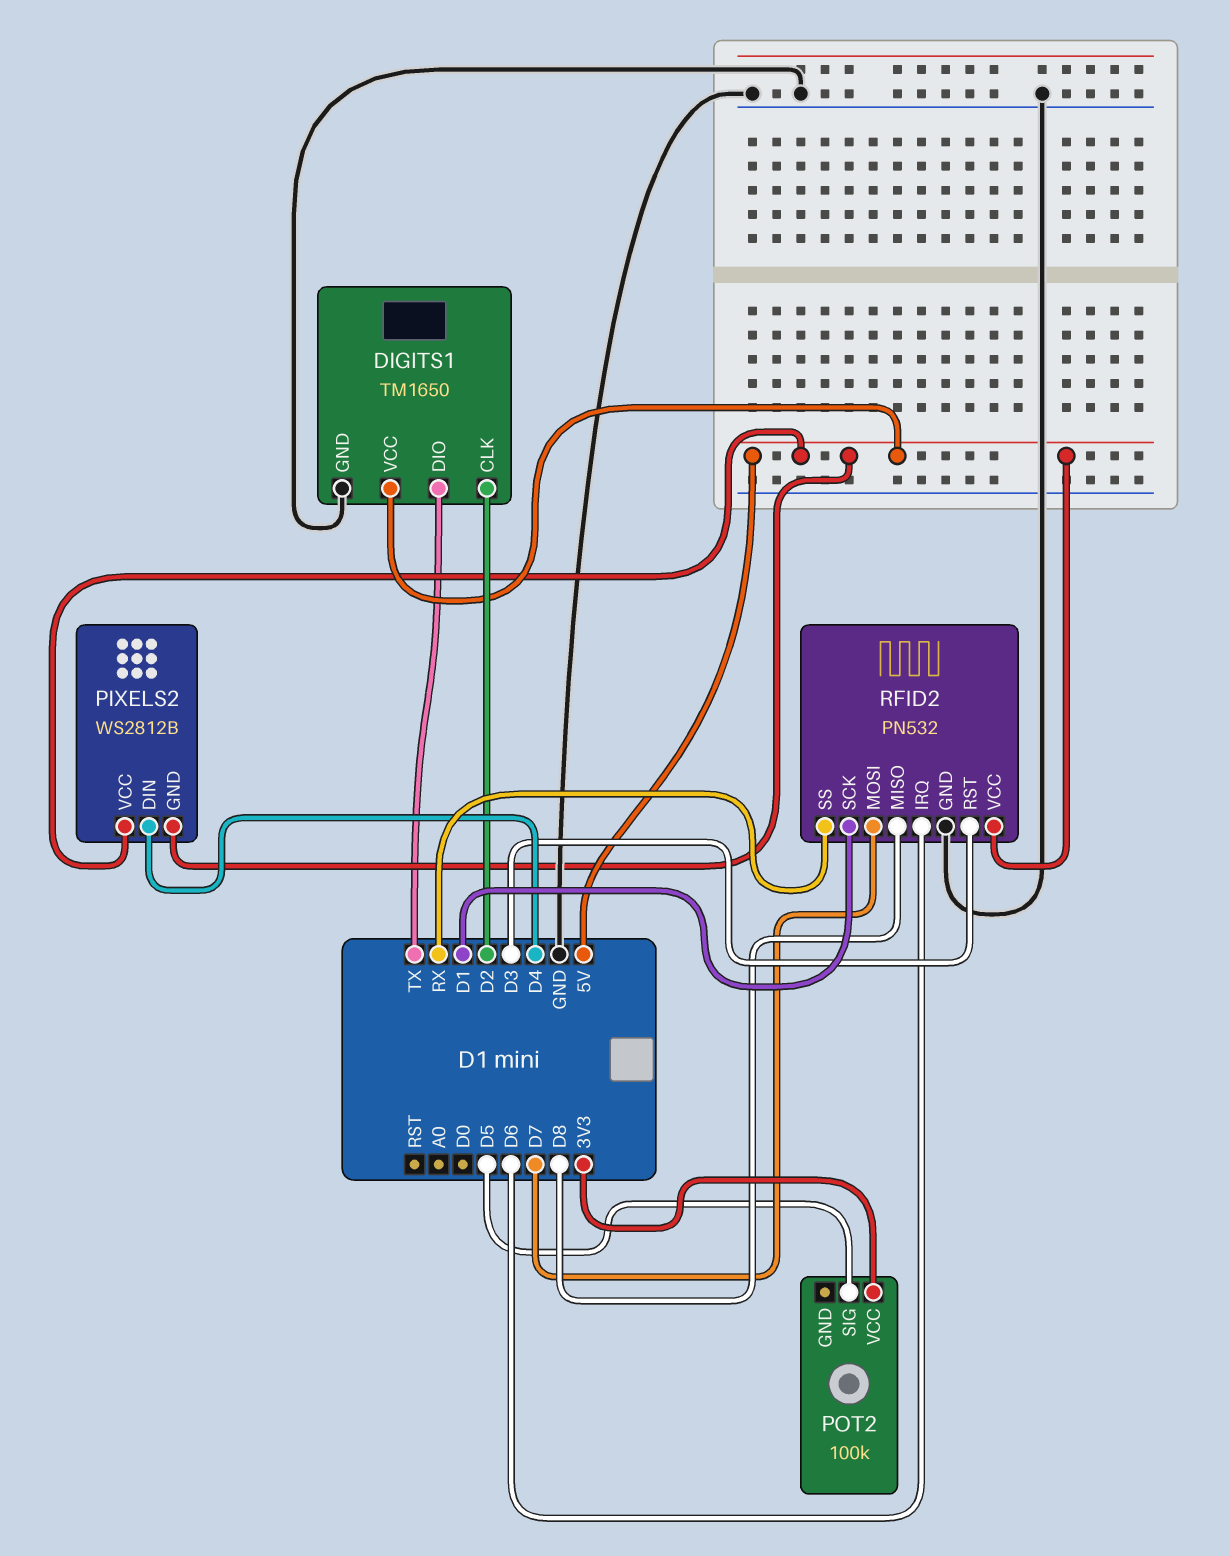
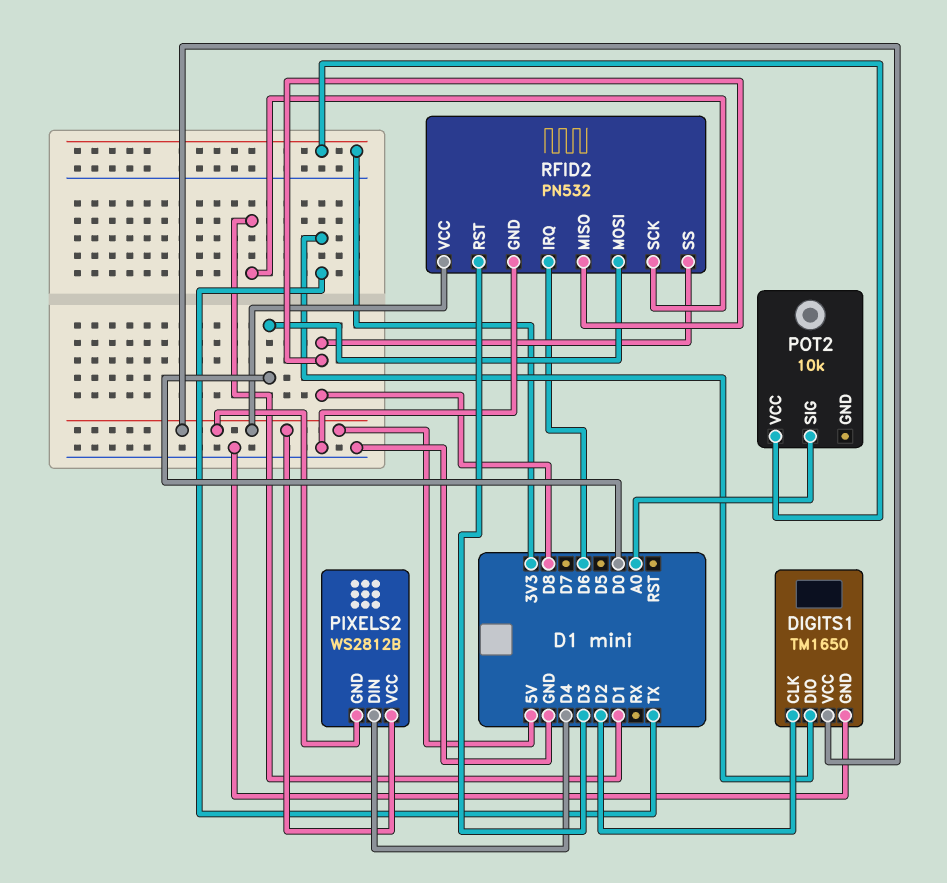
POT2: 100k -> 10k
POT2 pin SIG: D5 -> A0
RFID2 pin MOSI: D7 -> D0
RFID2 pin SS: RX -> D8

